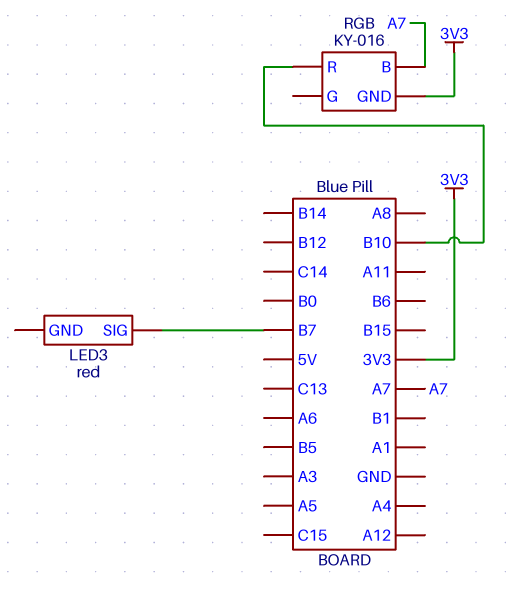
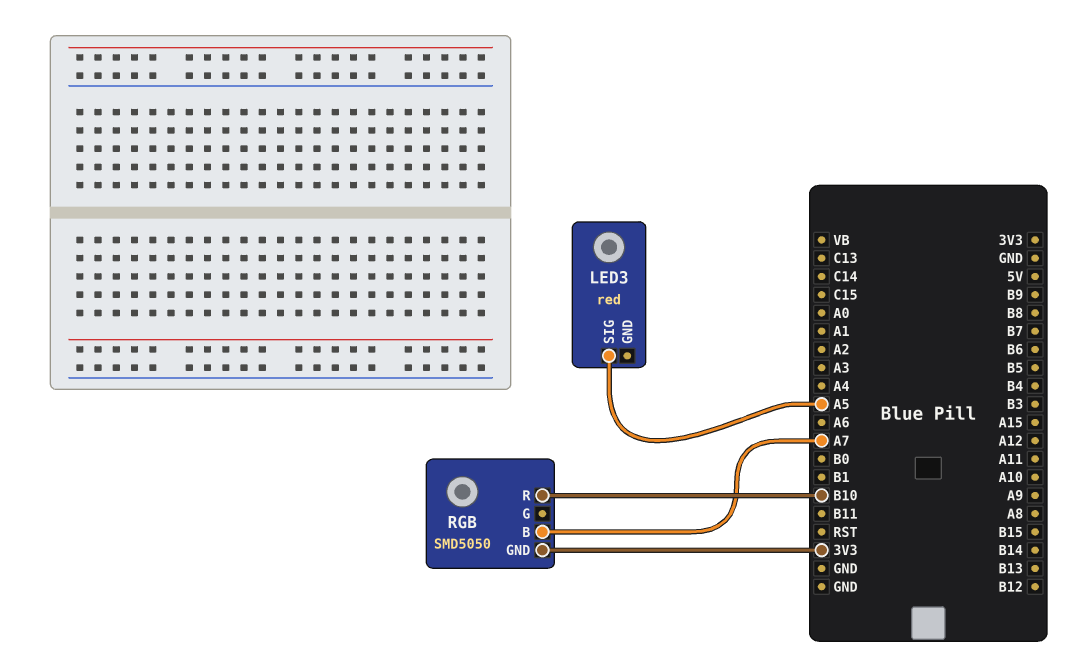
LED3 pin SIG: B7 -> A5
RGB: KY-016 -> SMD5050

